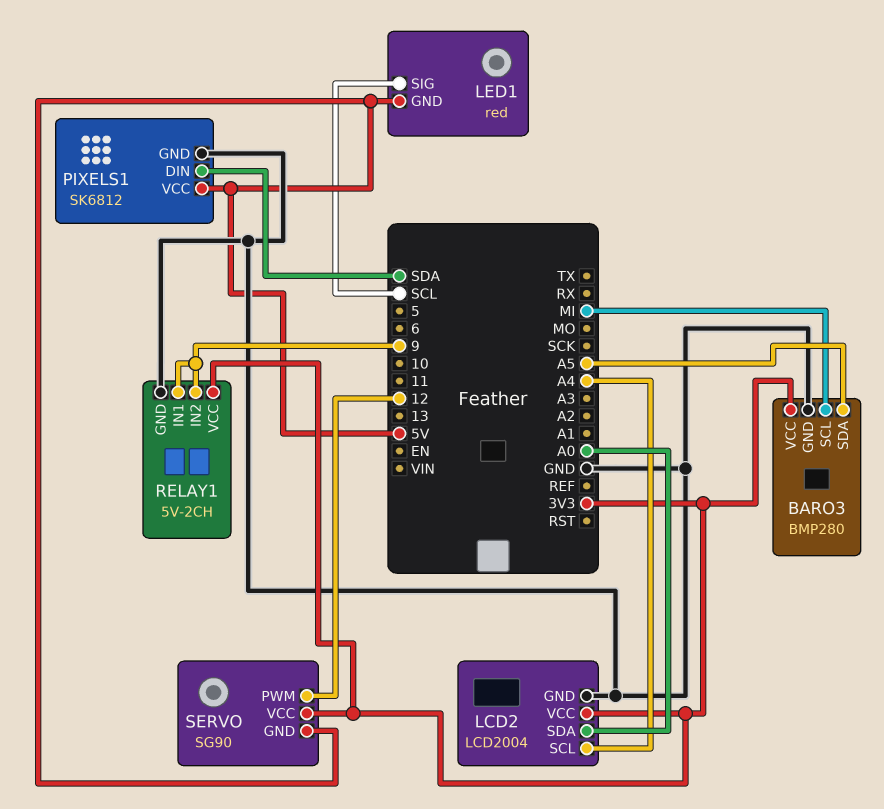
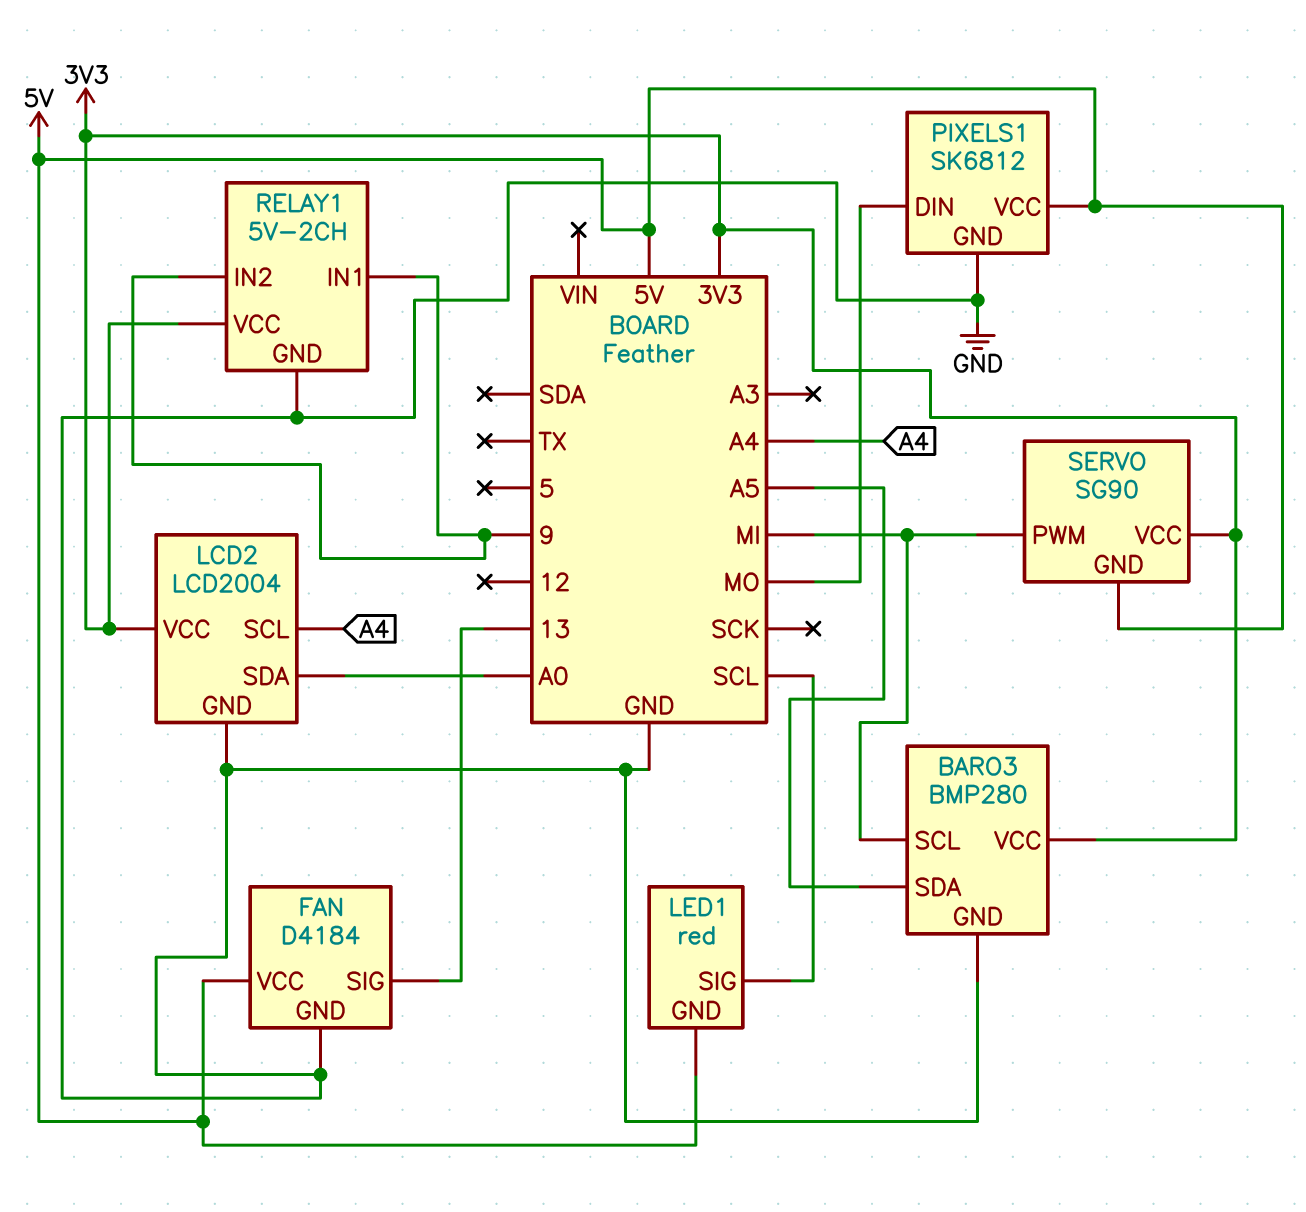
FAN: none -> D4184
FAN pin GND: none -> GND
FAN pin SIG: none -> 13
FAN pin VCC: none -> 5V
PIXELS1 pin DIN: SDA -> MO
SERVO pin PWM: 12 -> MI

